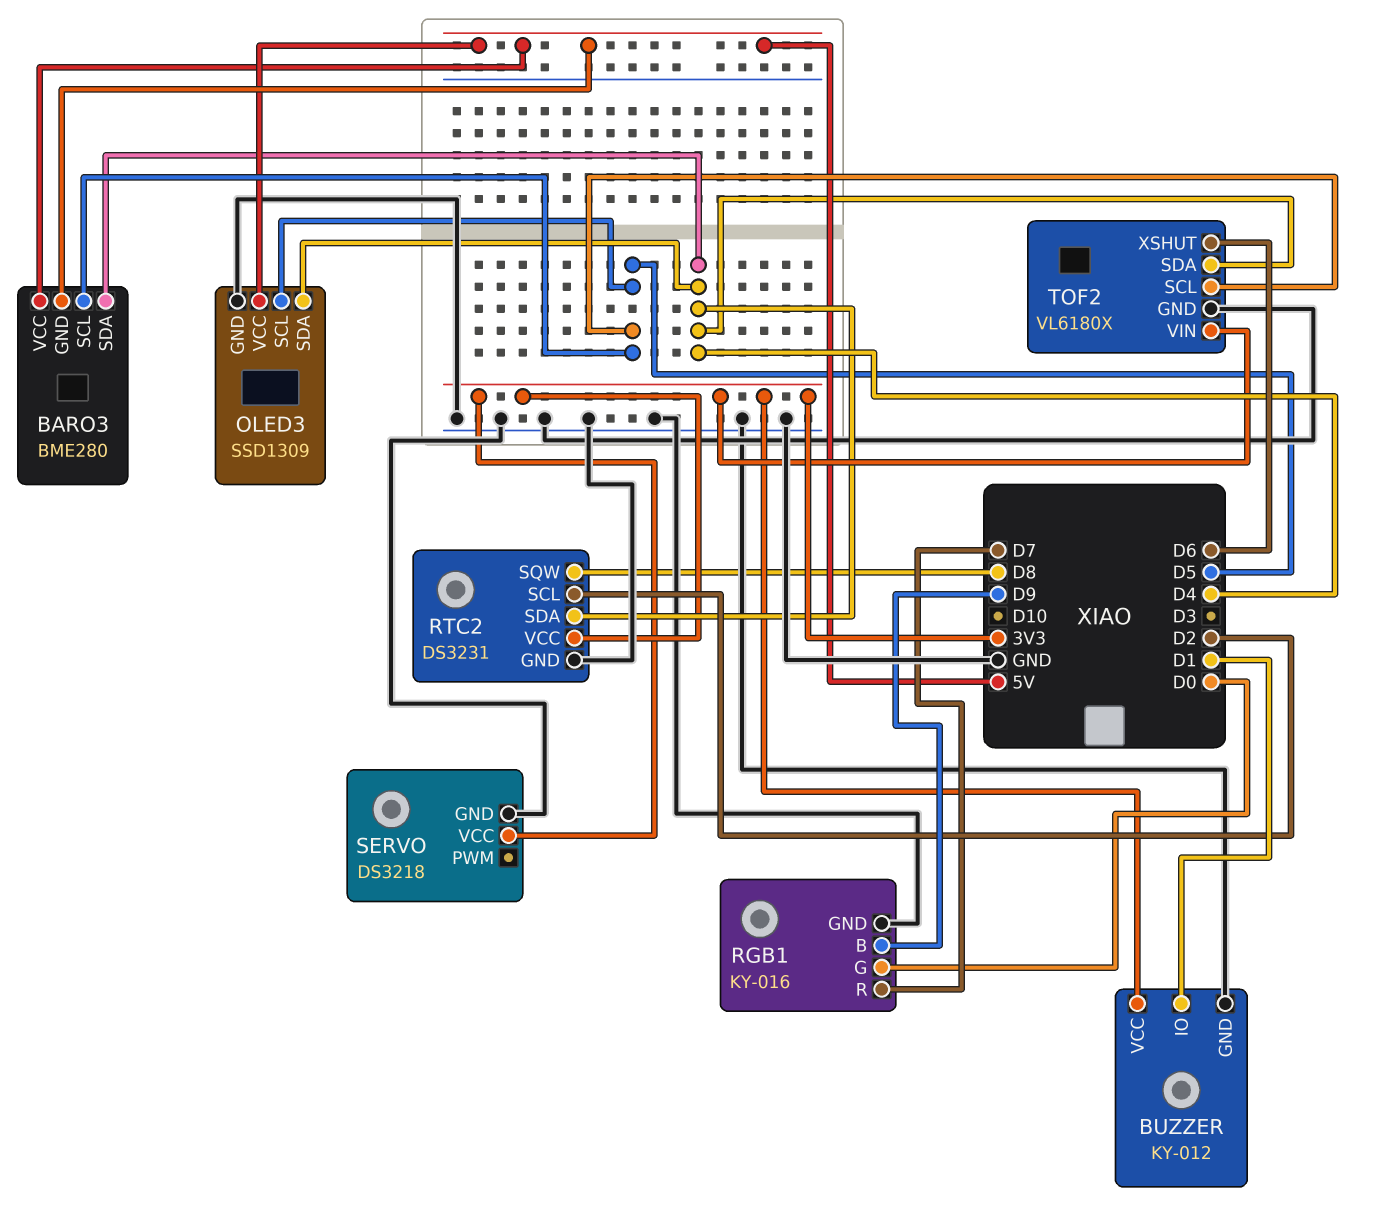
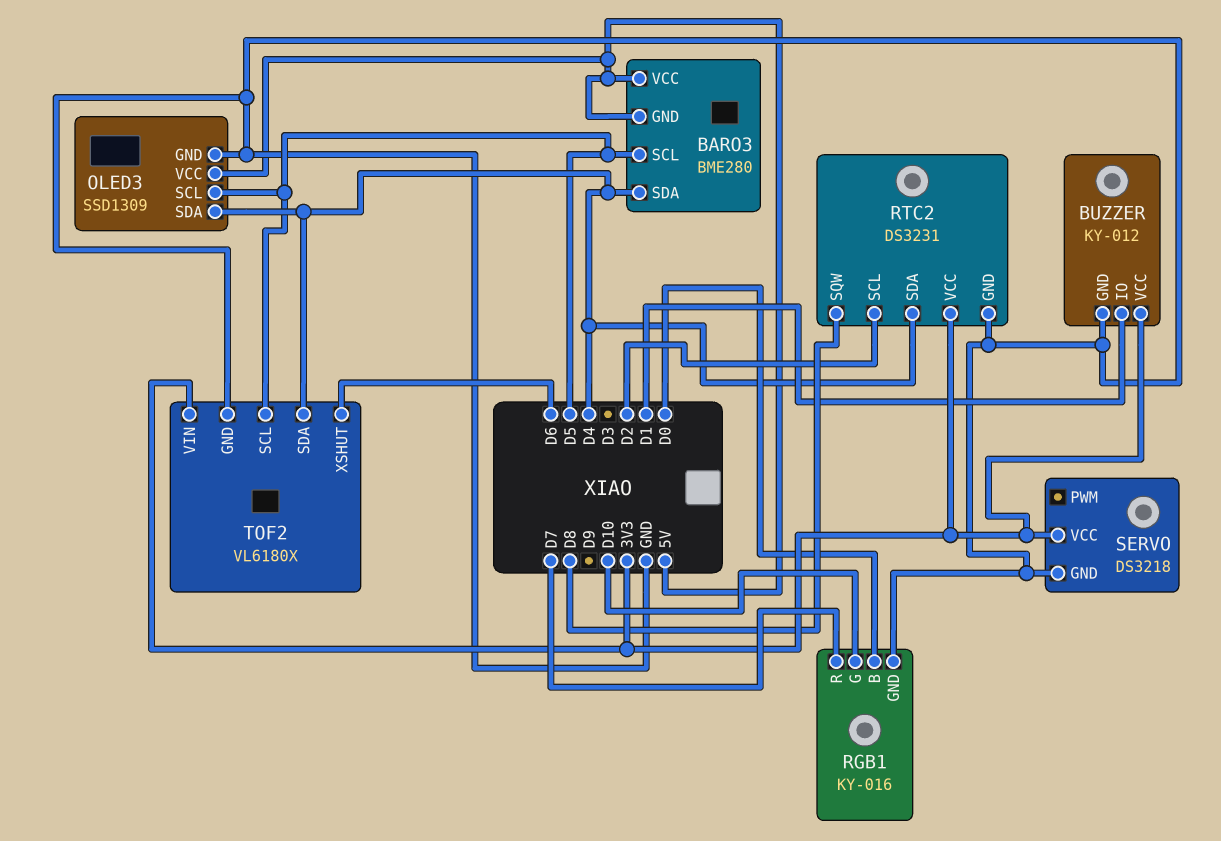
RGB1 pin B: D9 -> D0
RGB1 pin G: D0 -> D10

